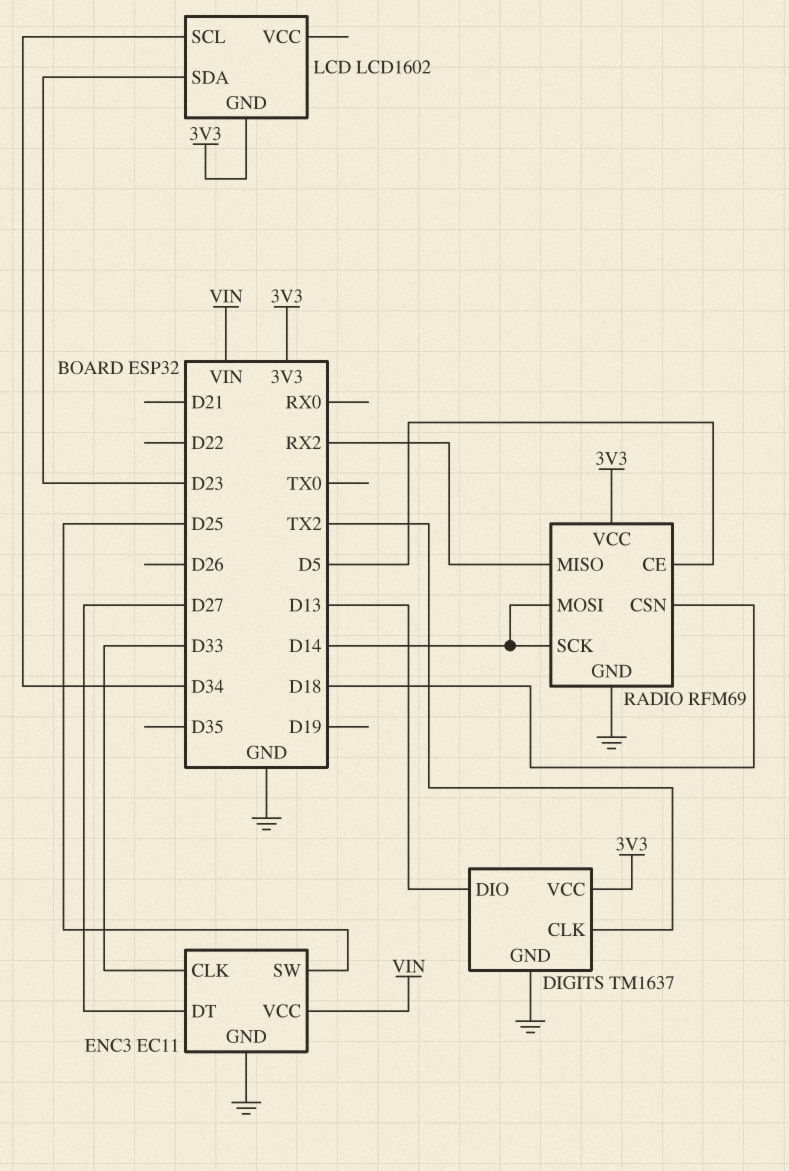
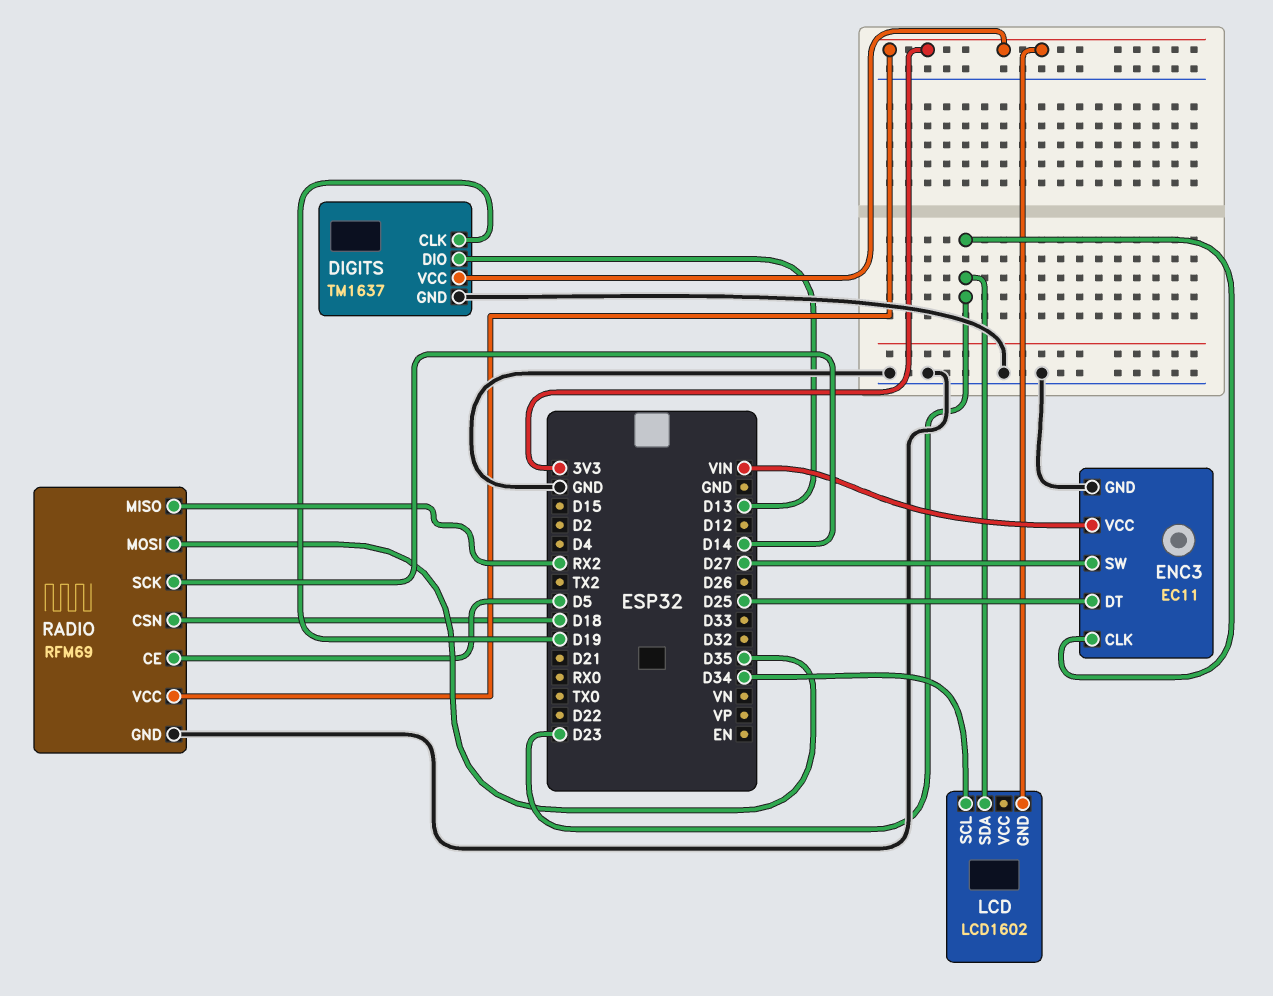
DIGITS pin CLK: TX2 -> D19
ENC3 pin CLK: D33 -> D23
ENC3 pin DT: D27 -> D25
ENC3 pin SW: D25 -> D27
RADIO pin MOSI: D14 -> D35

